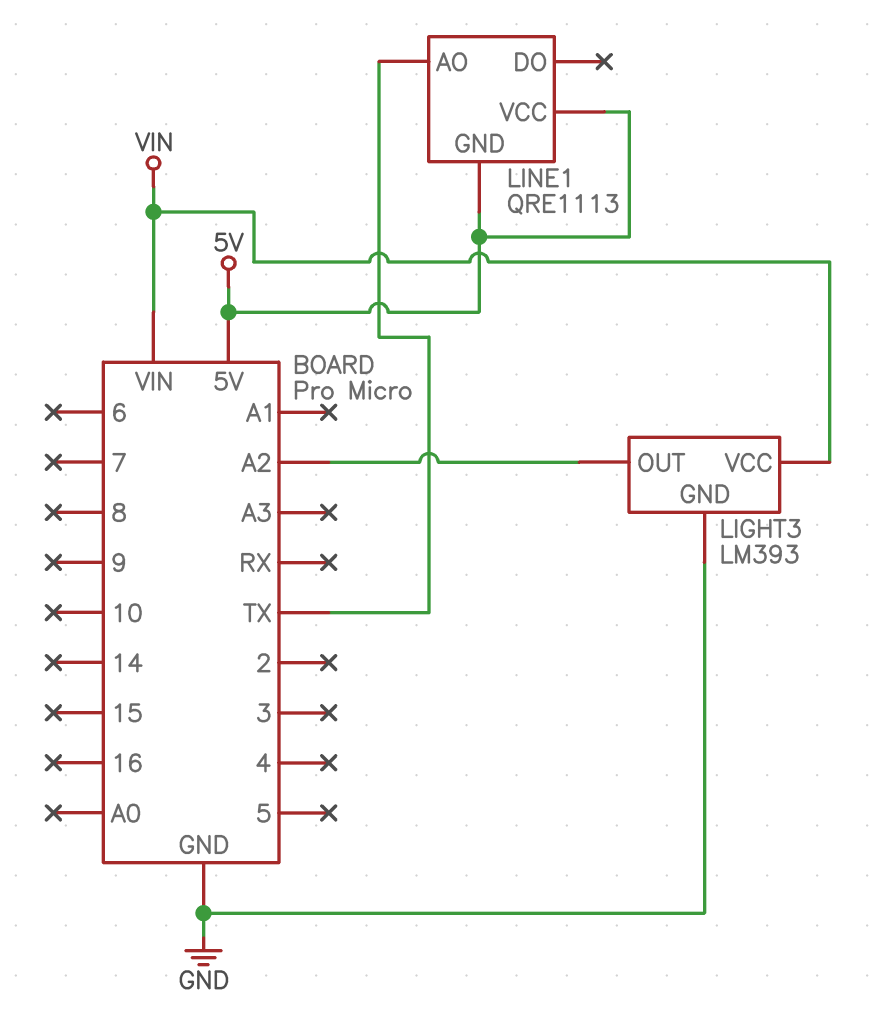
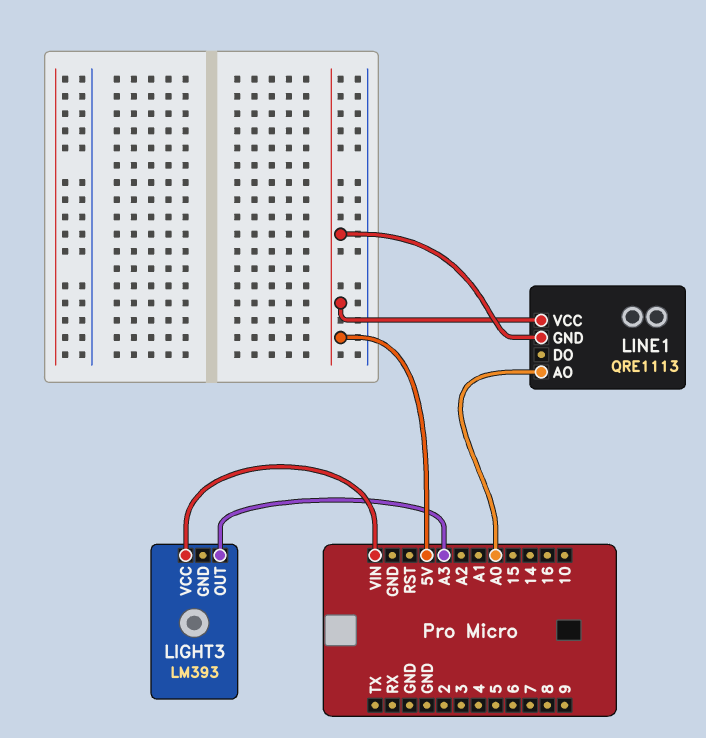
LIGHT3 pin GND: GND -> none
LIGHT3 pin OUT: A2 -> A3
LINE1 pin AO: TX -> A0

